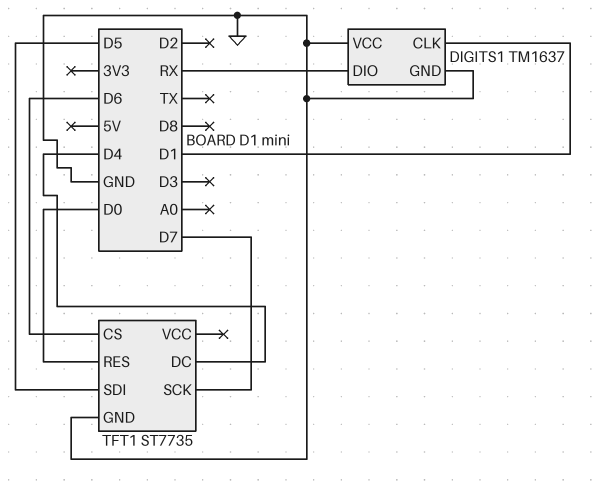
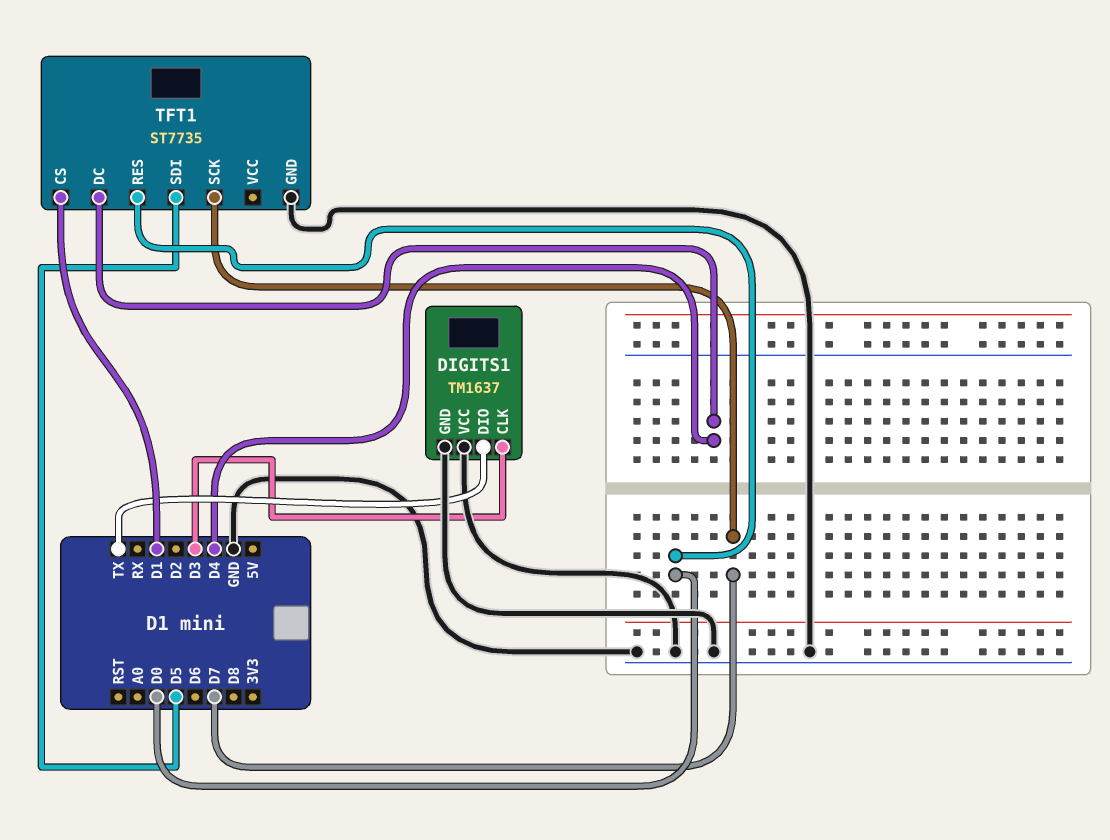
DIGITS1 pin CLK: D1 -> D3
DIGITS1 pin DIO: RX -> TX
TFT1 pin CS: D6 -> D1

